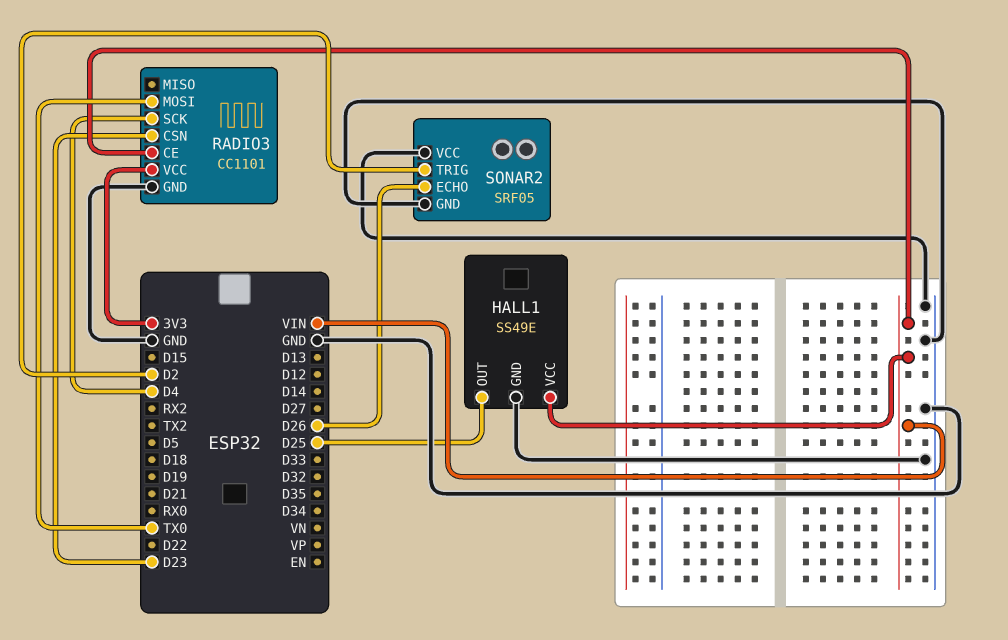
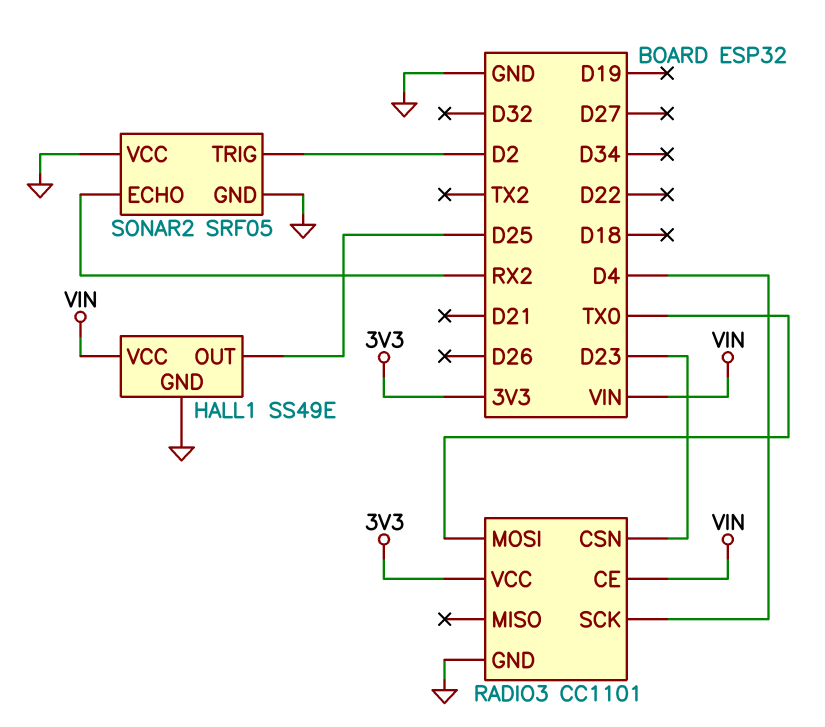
SONAR2 pin ECHO: D26 -> RX2

